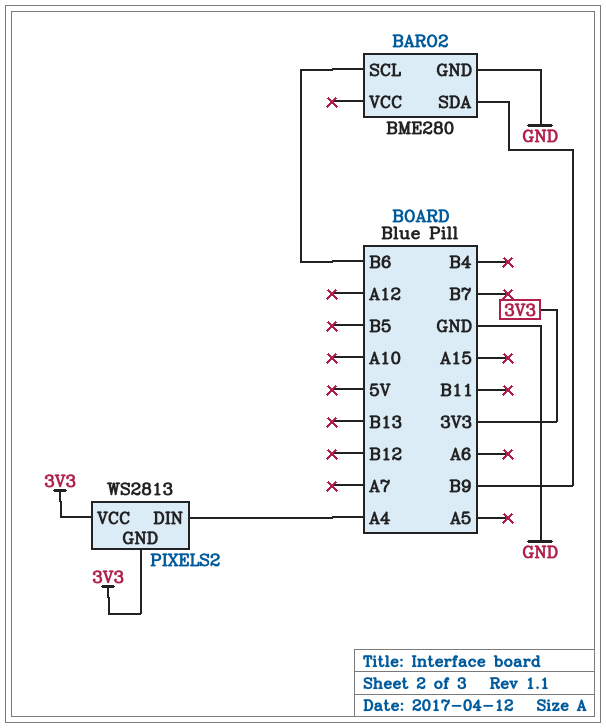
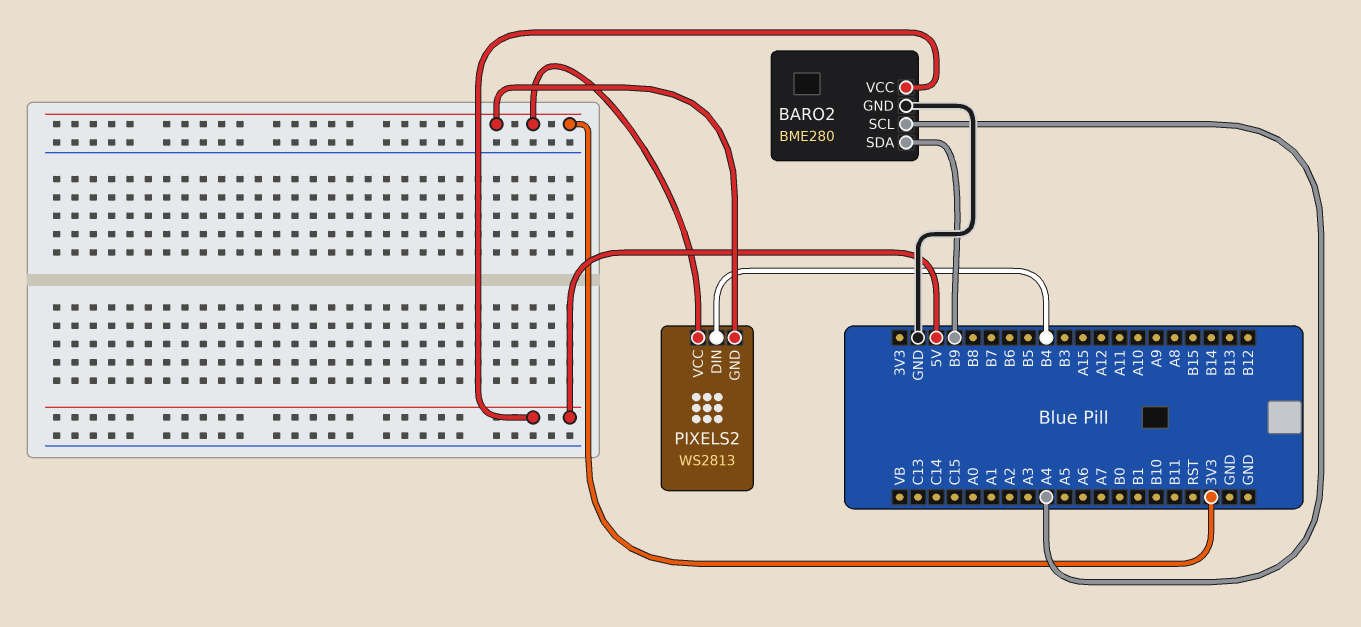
BARO2 pin SCL: B6 -> A4
BARO2 pin VCC: none -> 5V
PIXELS2 pin DIN: A4 -> B4

